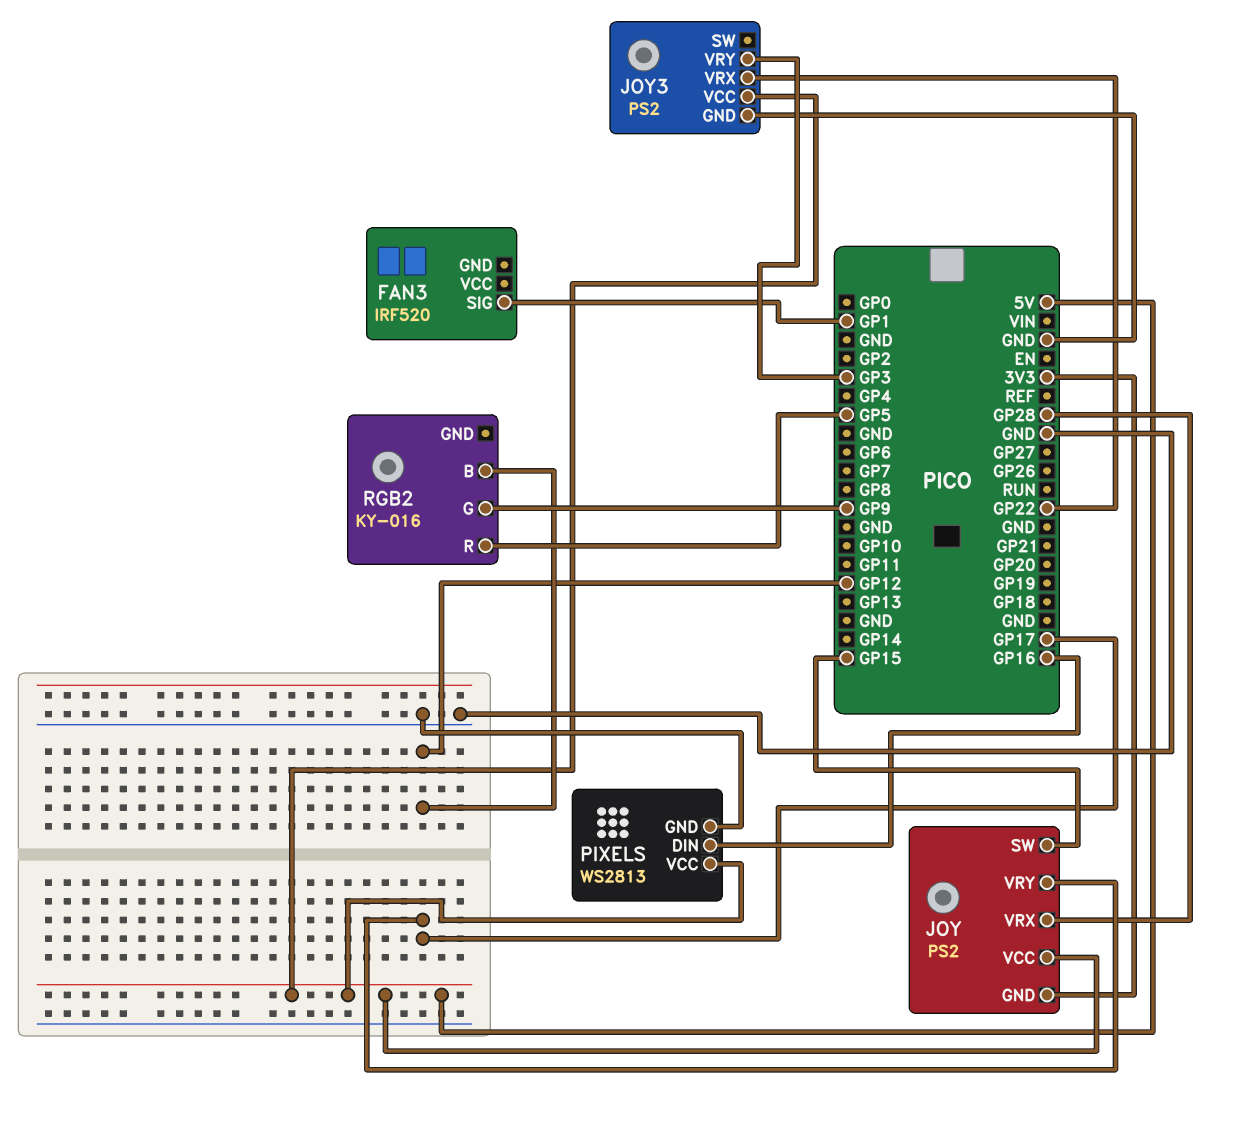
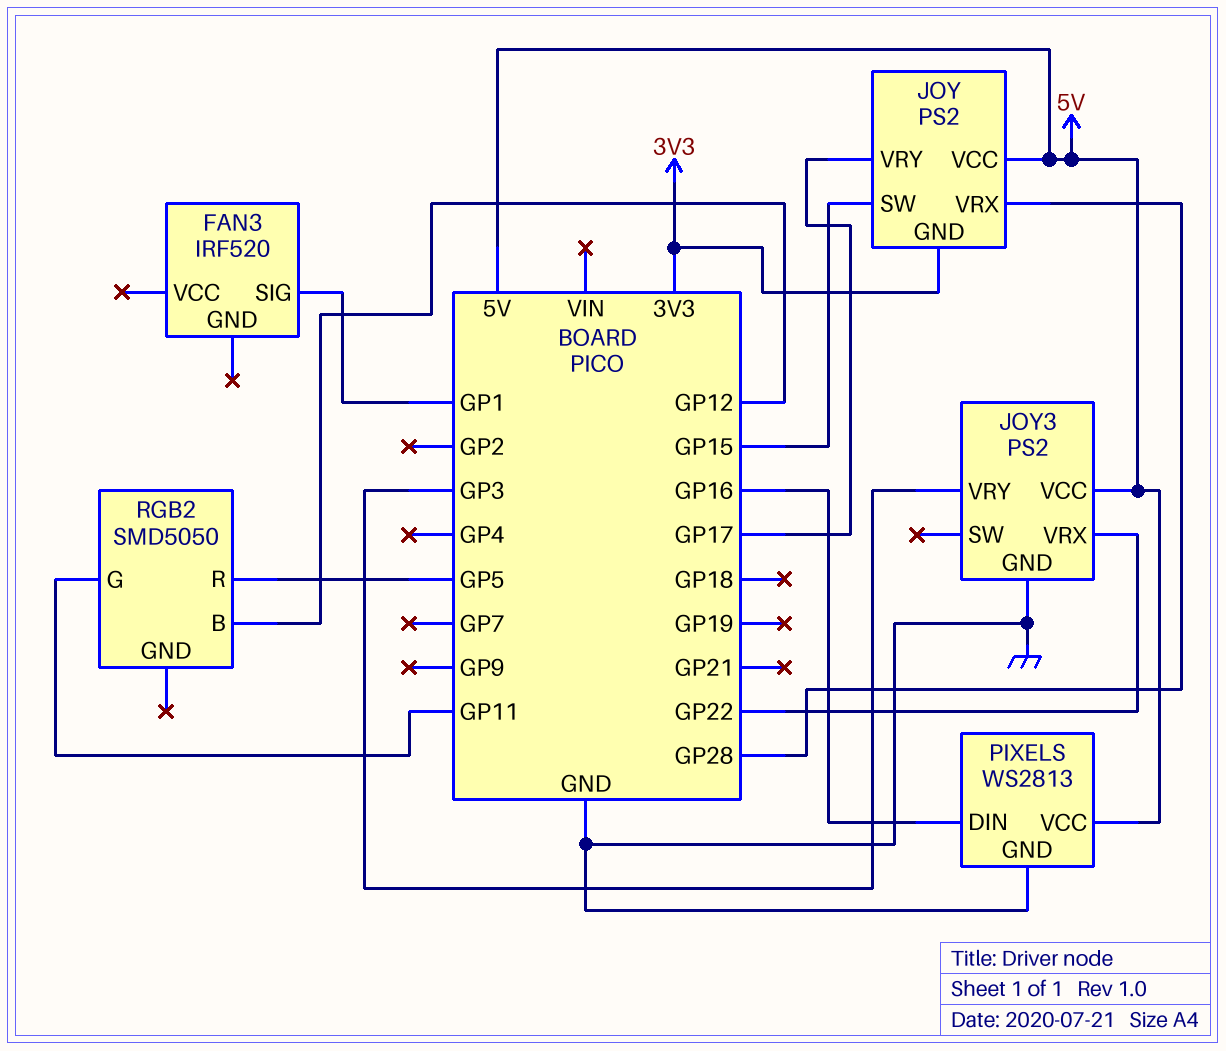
RGB2: KY-016 -> SMD5050
RGB2 pin G: GP9 -> GP11

